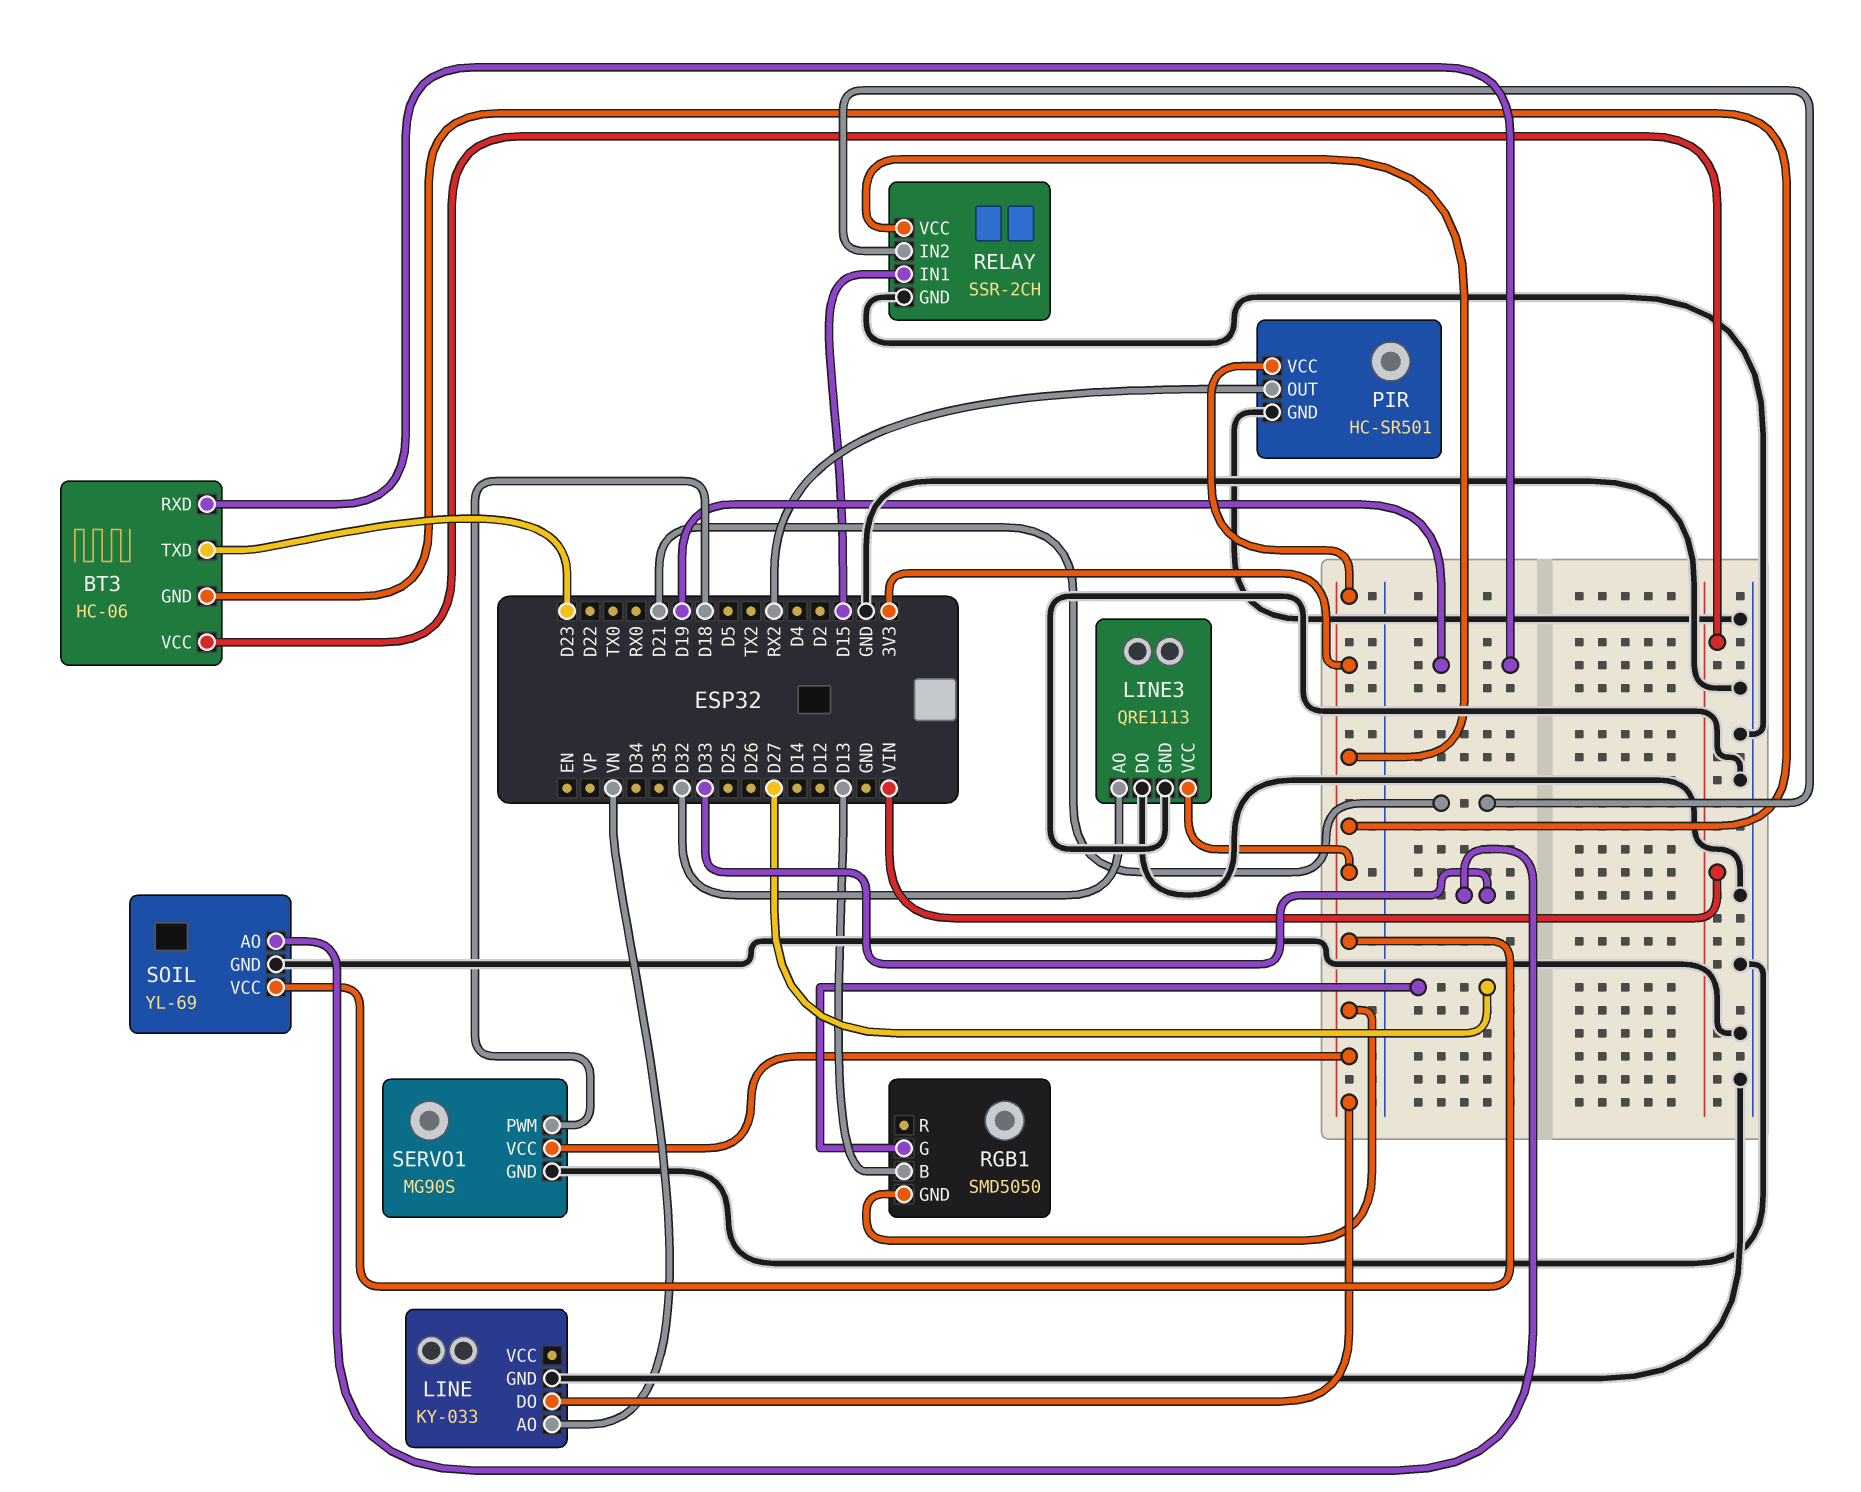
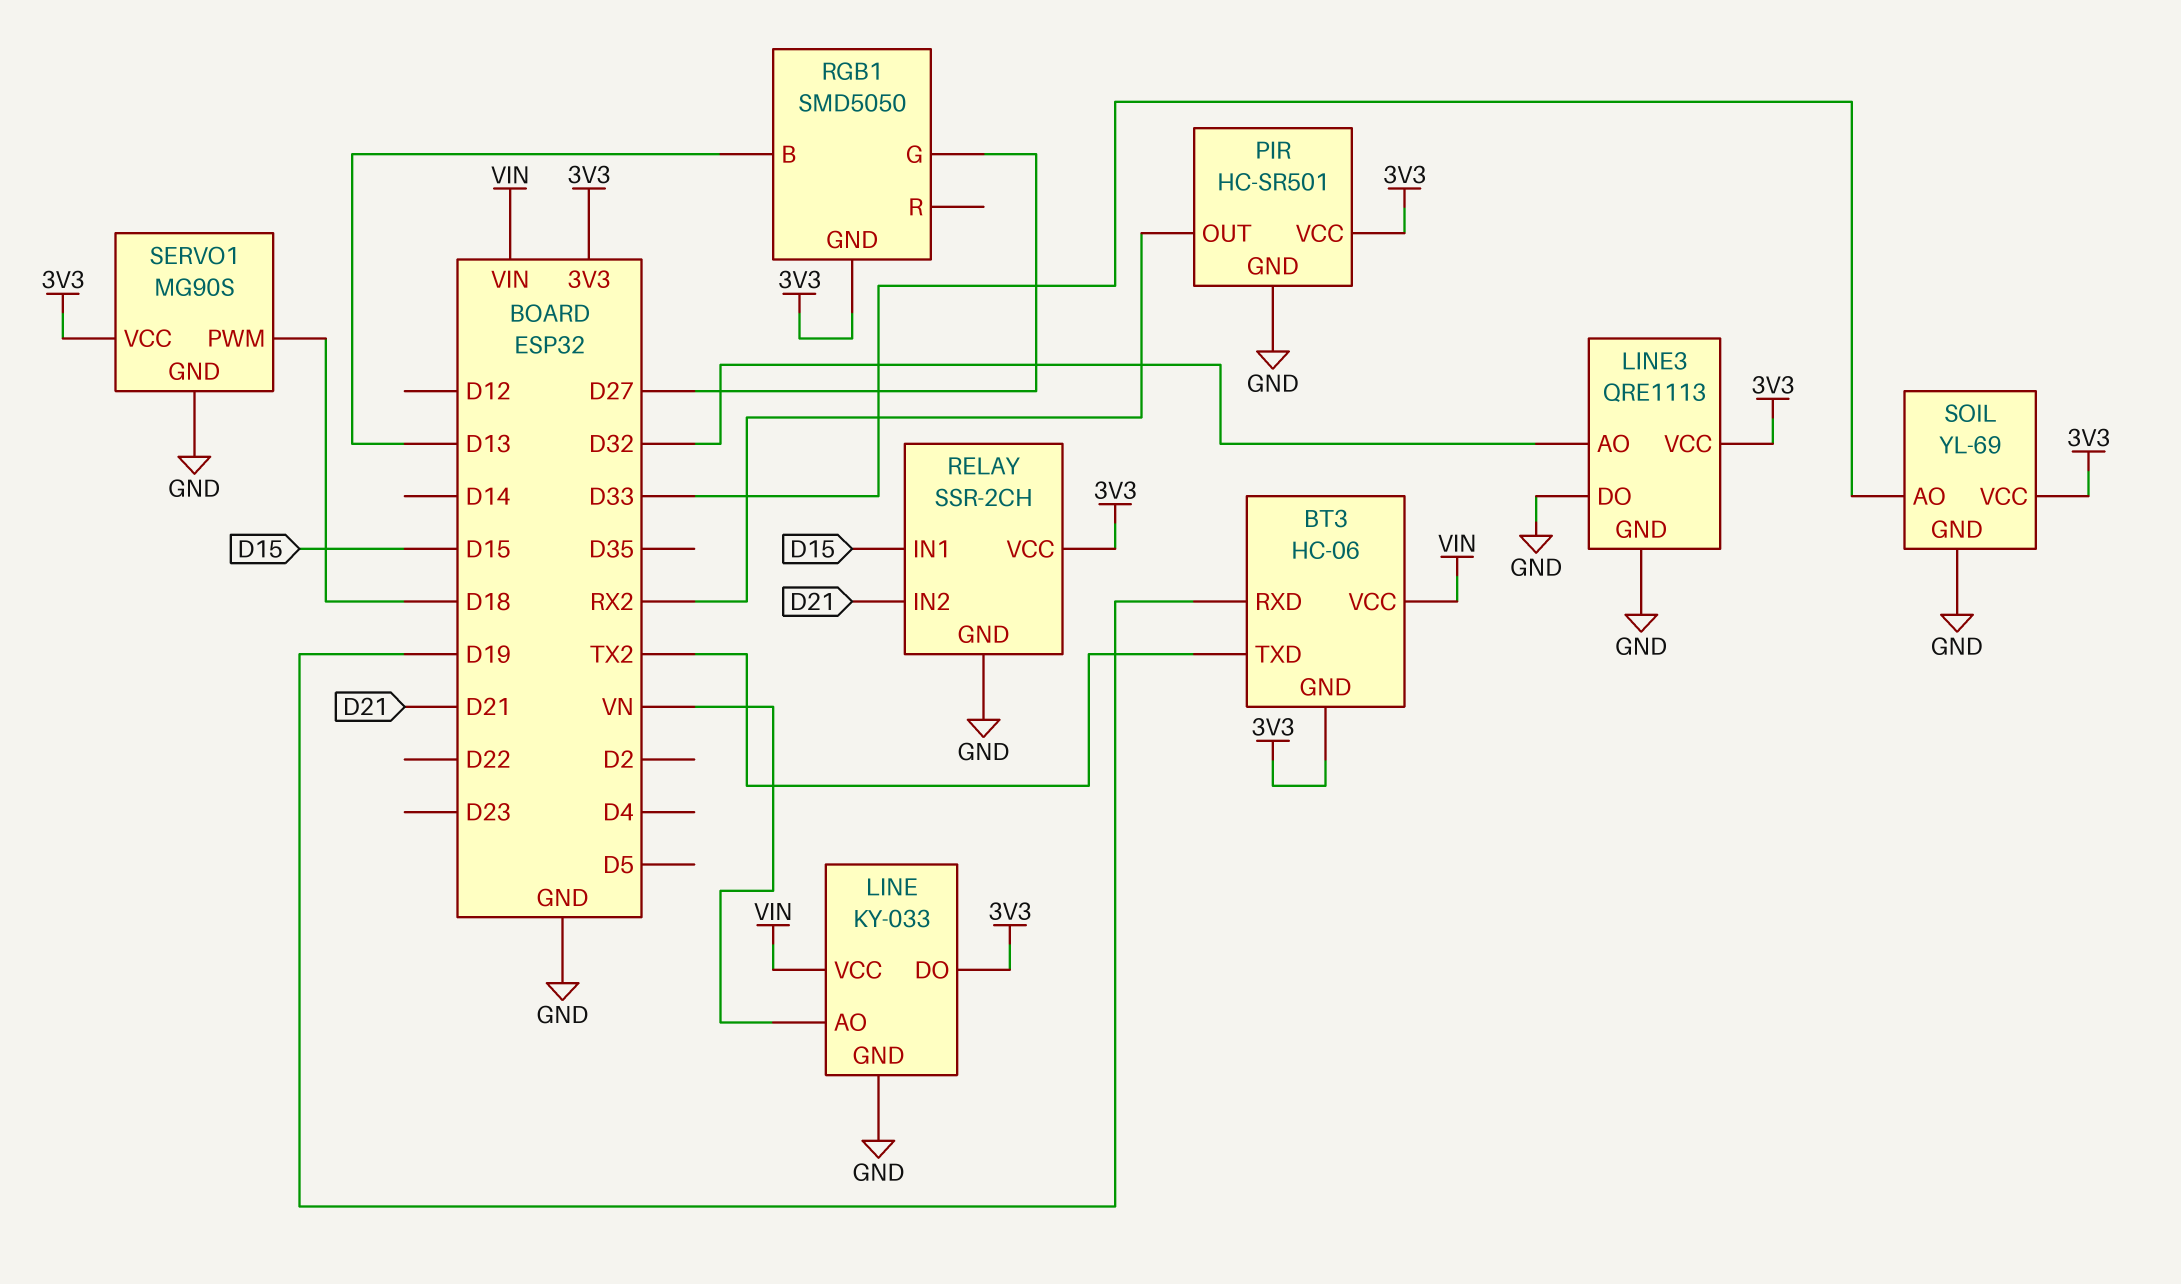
BT3 pin TXD: D23 -> TX2
LINE pin VCC: none -> VIN

